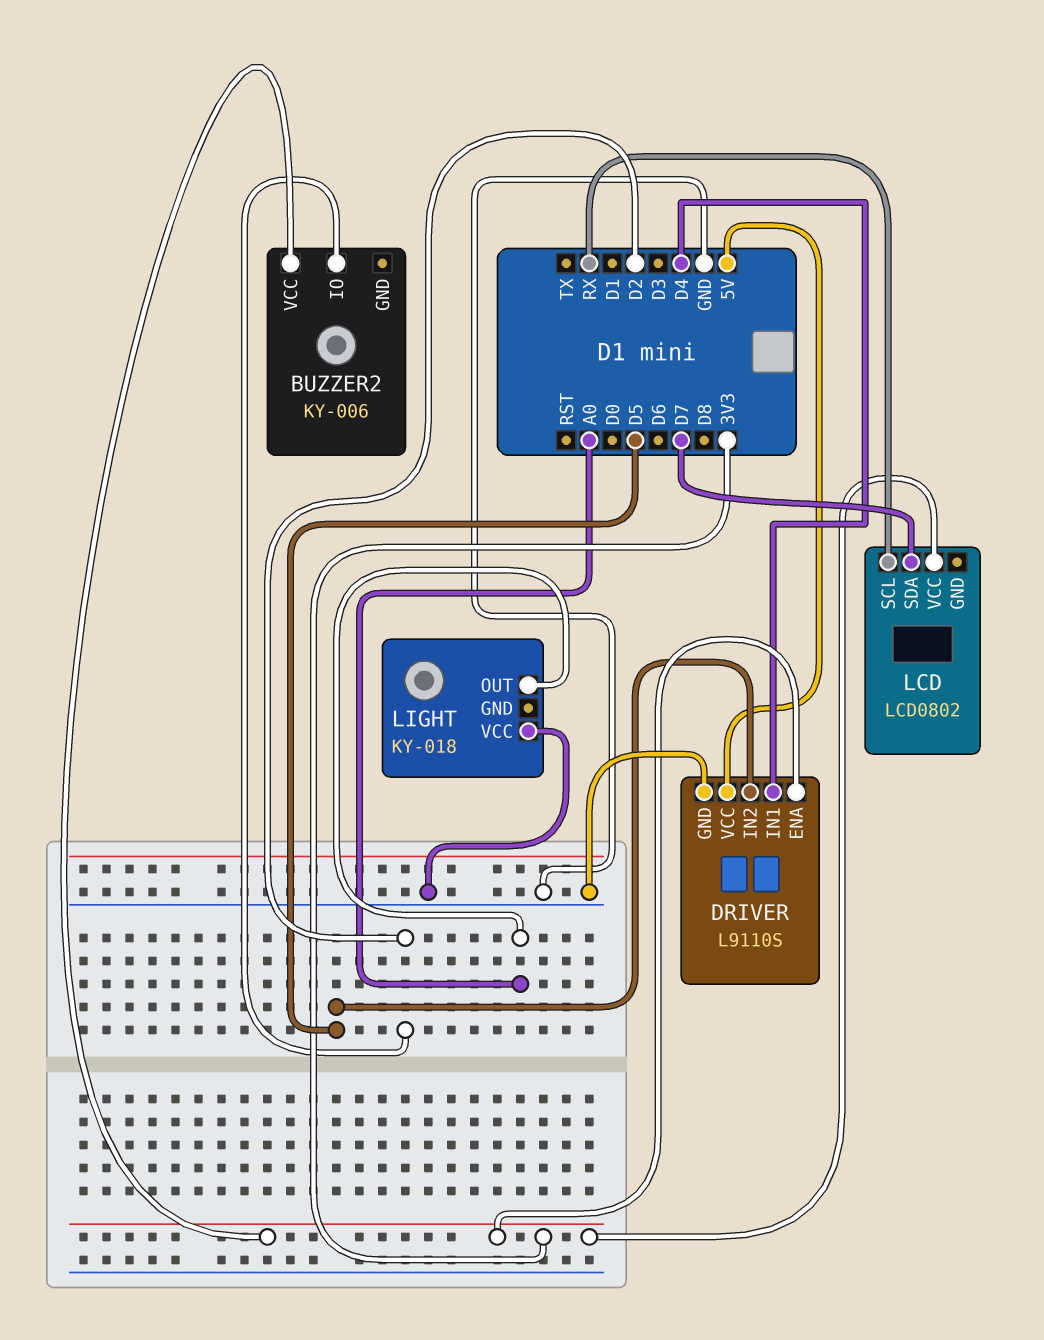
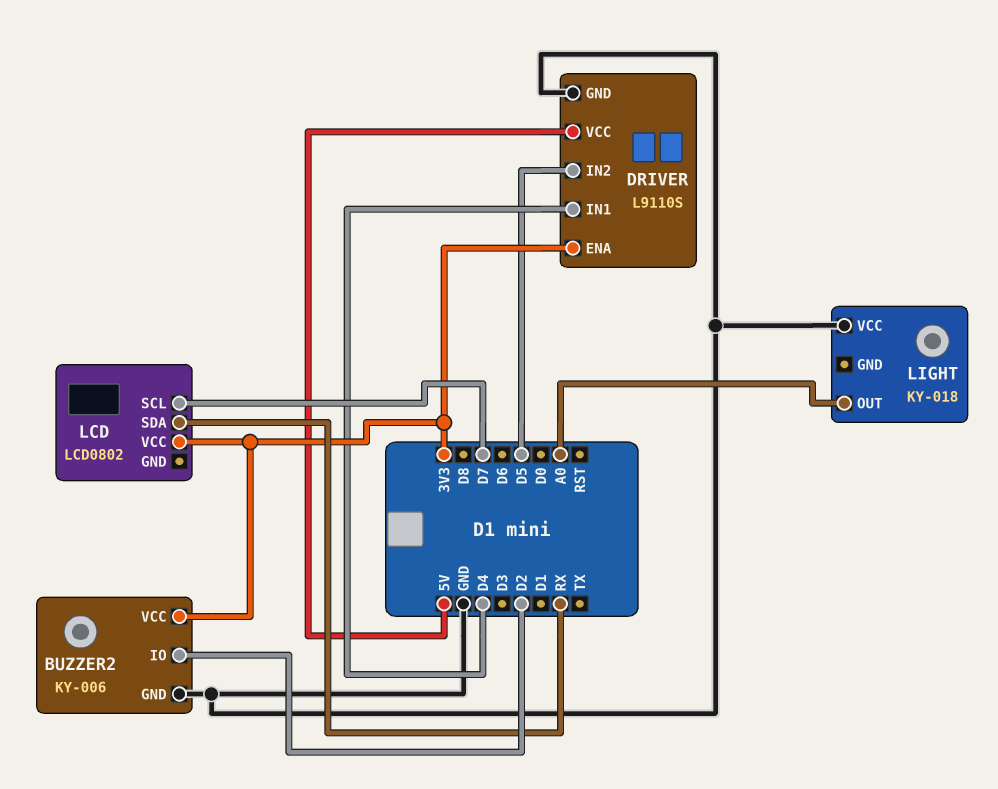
BUZZER2 pin GND: none -> GND
LCD pin SCL: RX -> D7
LCD pin SDA: D7 -> RX

